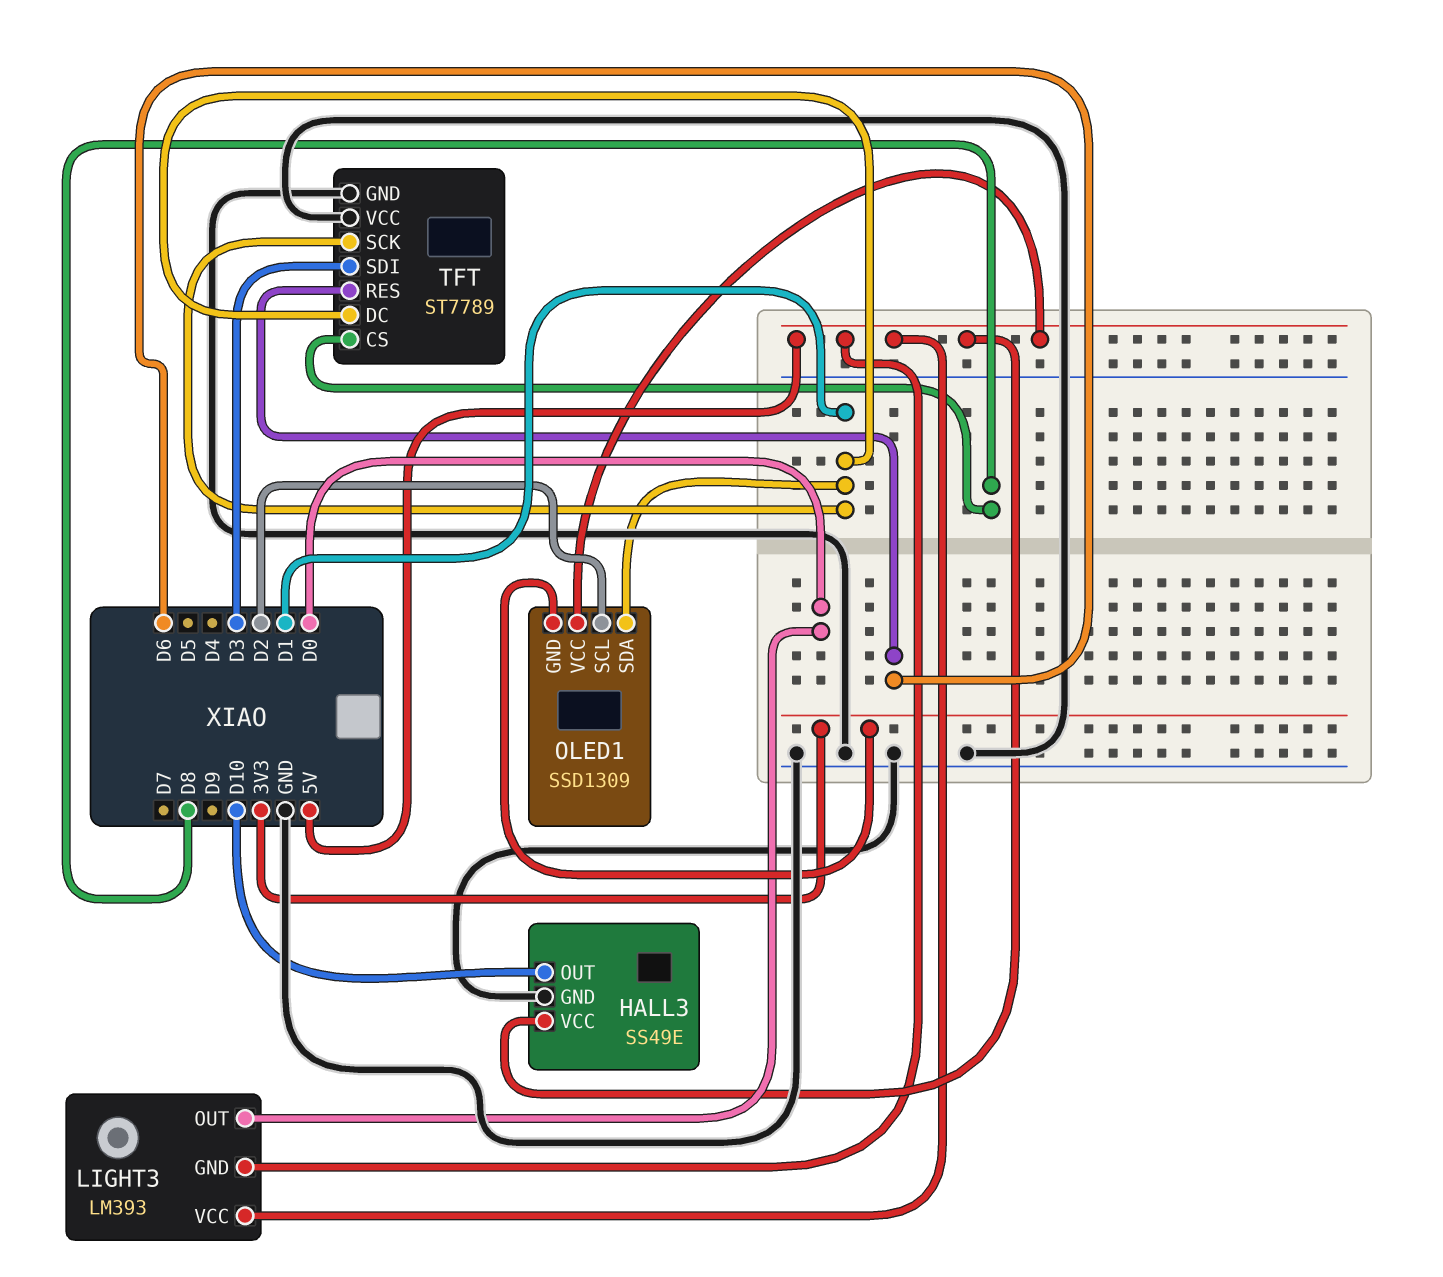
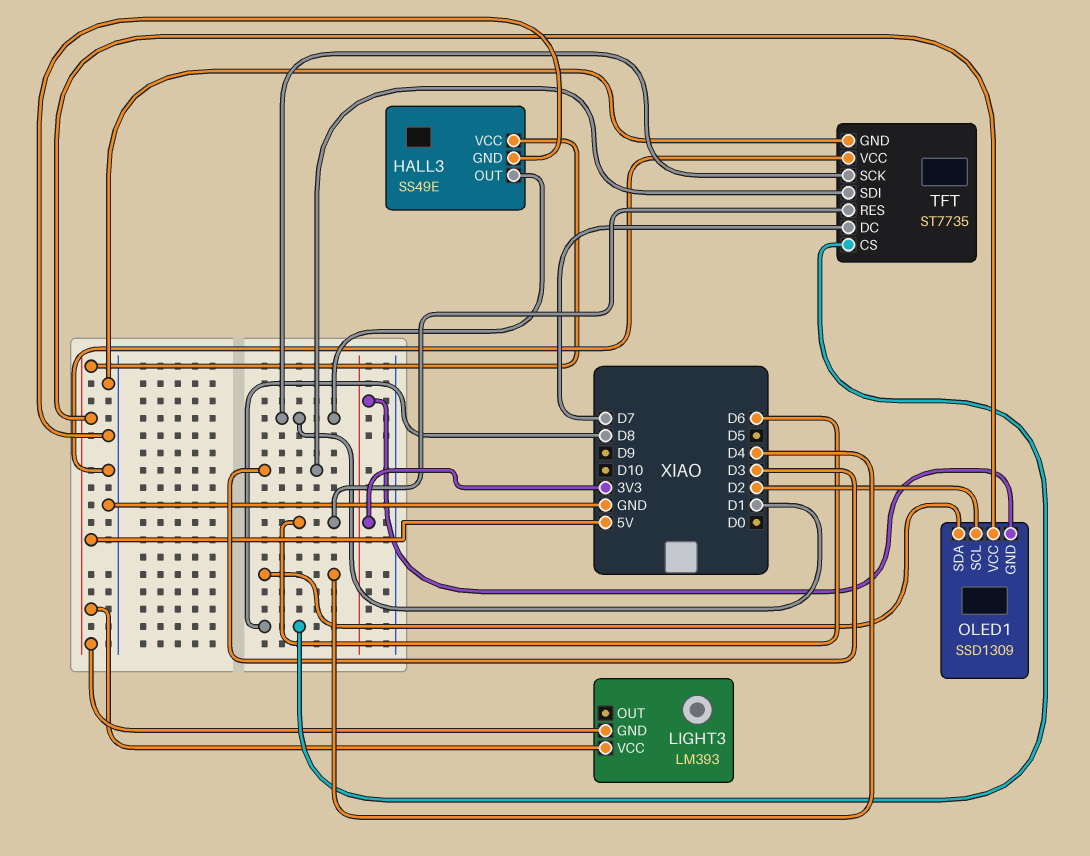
HALL3 pin OUT: D10 -> D1
LIGHT3 pin OUT: D0 -> none
OLED1 pin SDA: D1 -> D4
TFT: ST7789 -> ST7735
TFT pin DC: D1 -> D7

